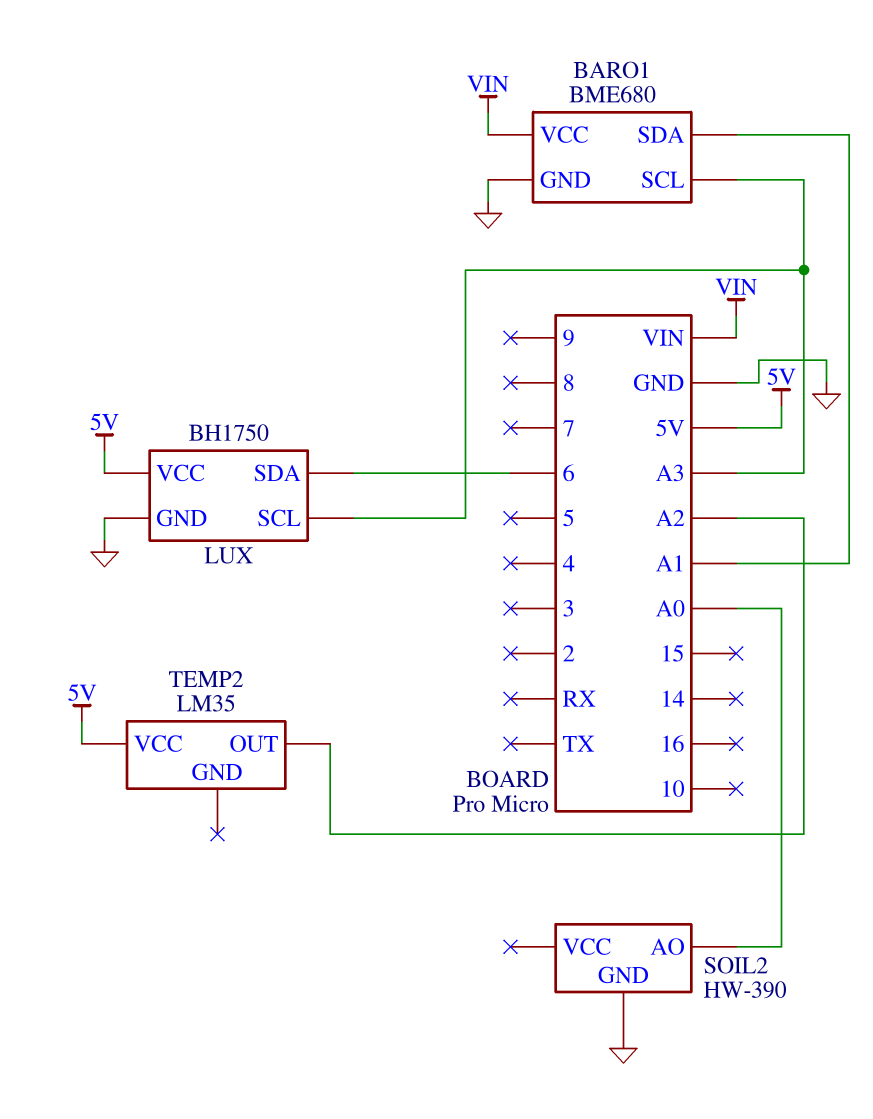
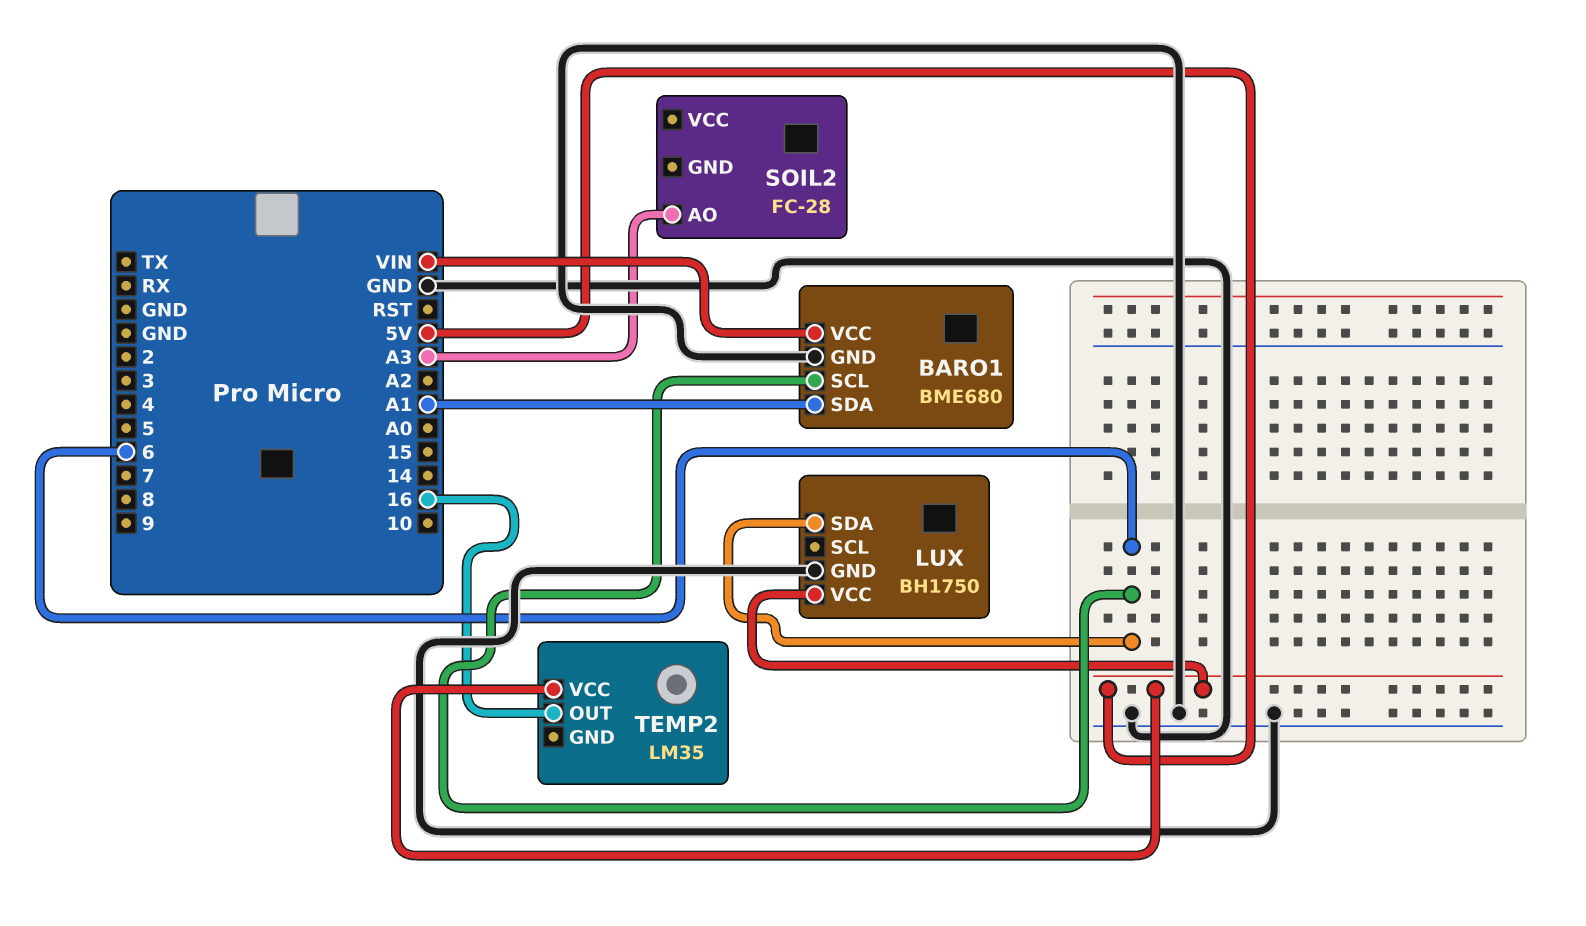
BARO1 pin SCL: A3 -> 6
LUX pin SCL: A3 -> none
SOIL2: HW-390 -> FC-28
SOIL2 pin AO: A0 -> A3
SOIL2 pin GND: GND -> none
TEMP2 pin OUT: A2 -> 16

